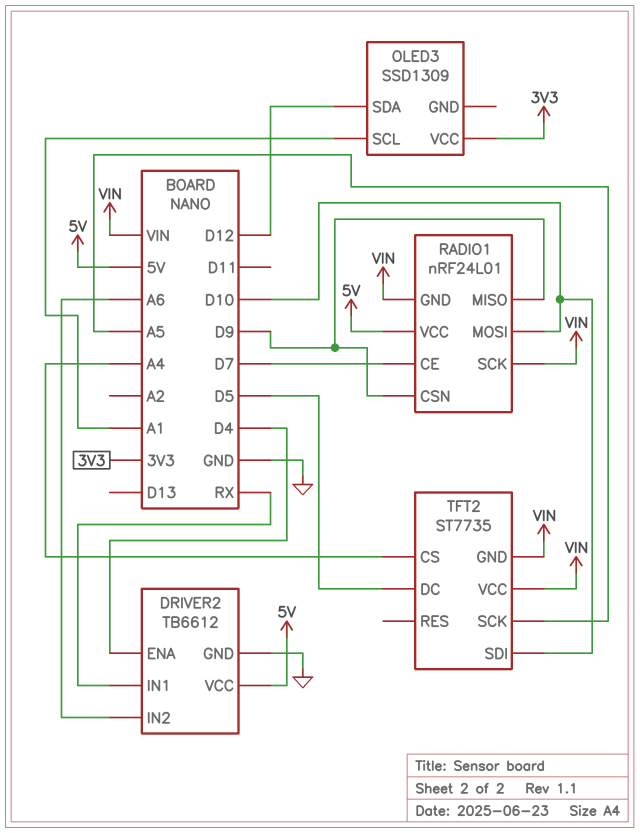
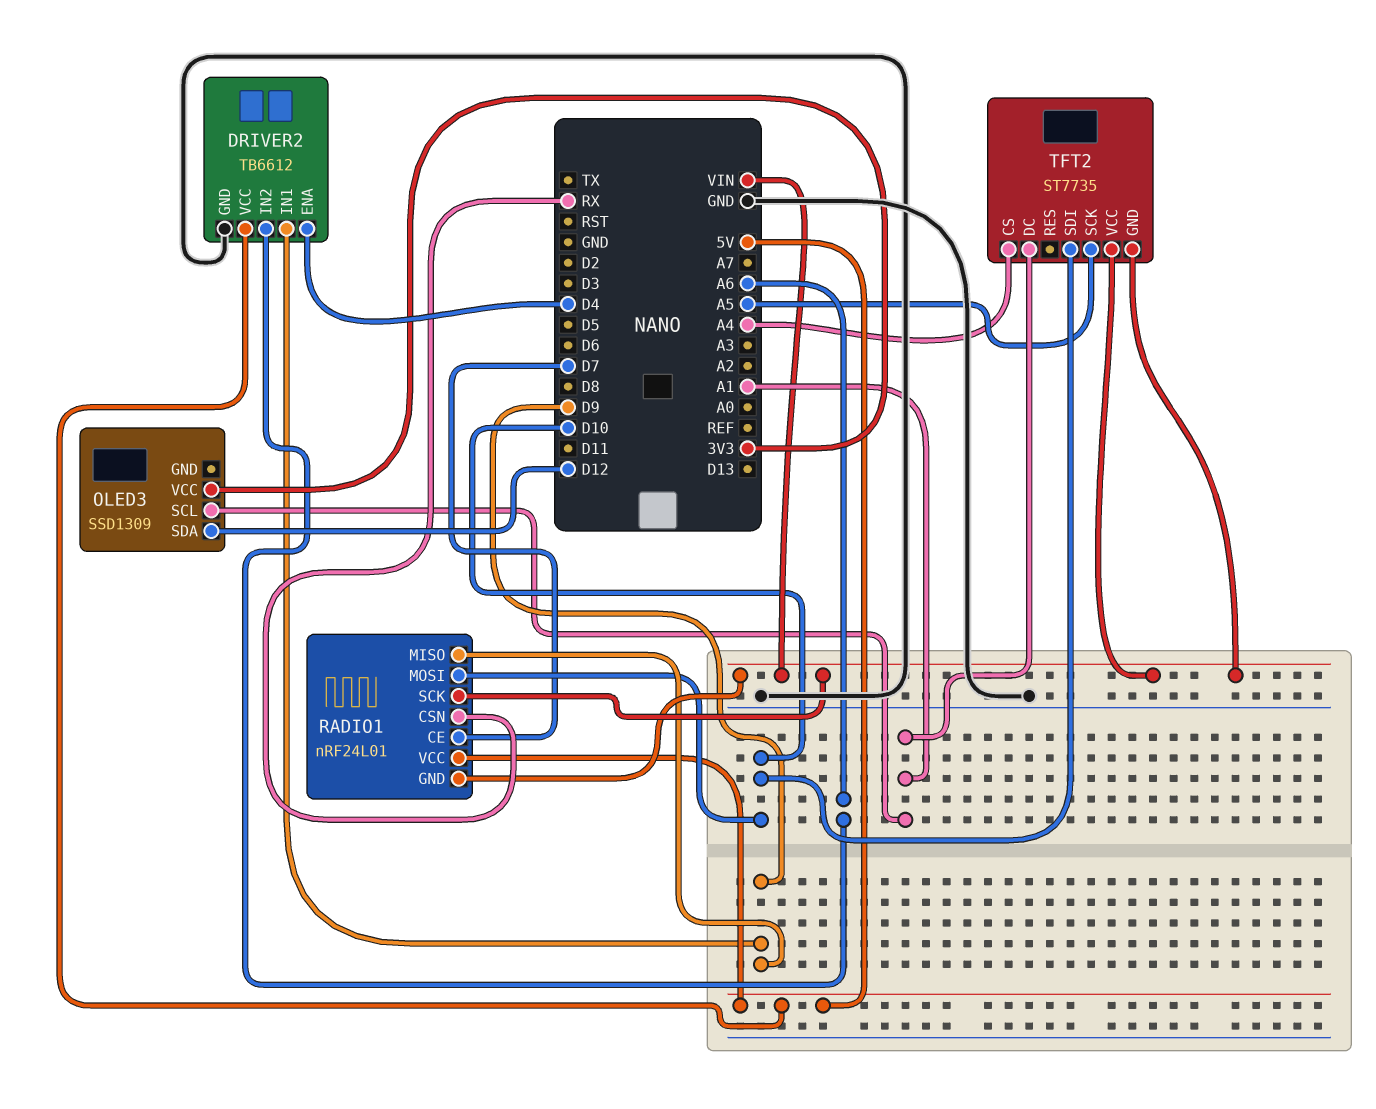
DRIVER2 pin IN1: RX -> D9
RADIO1 pin CSN: D9 -> RX
TFT2 pin DC: D5 -> A1

